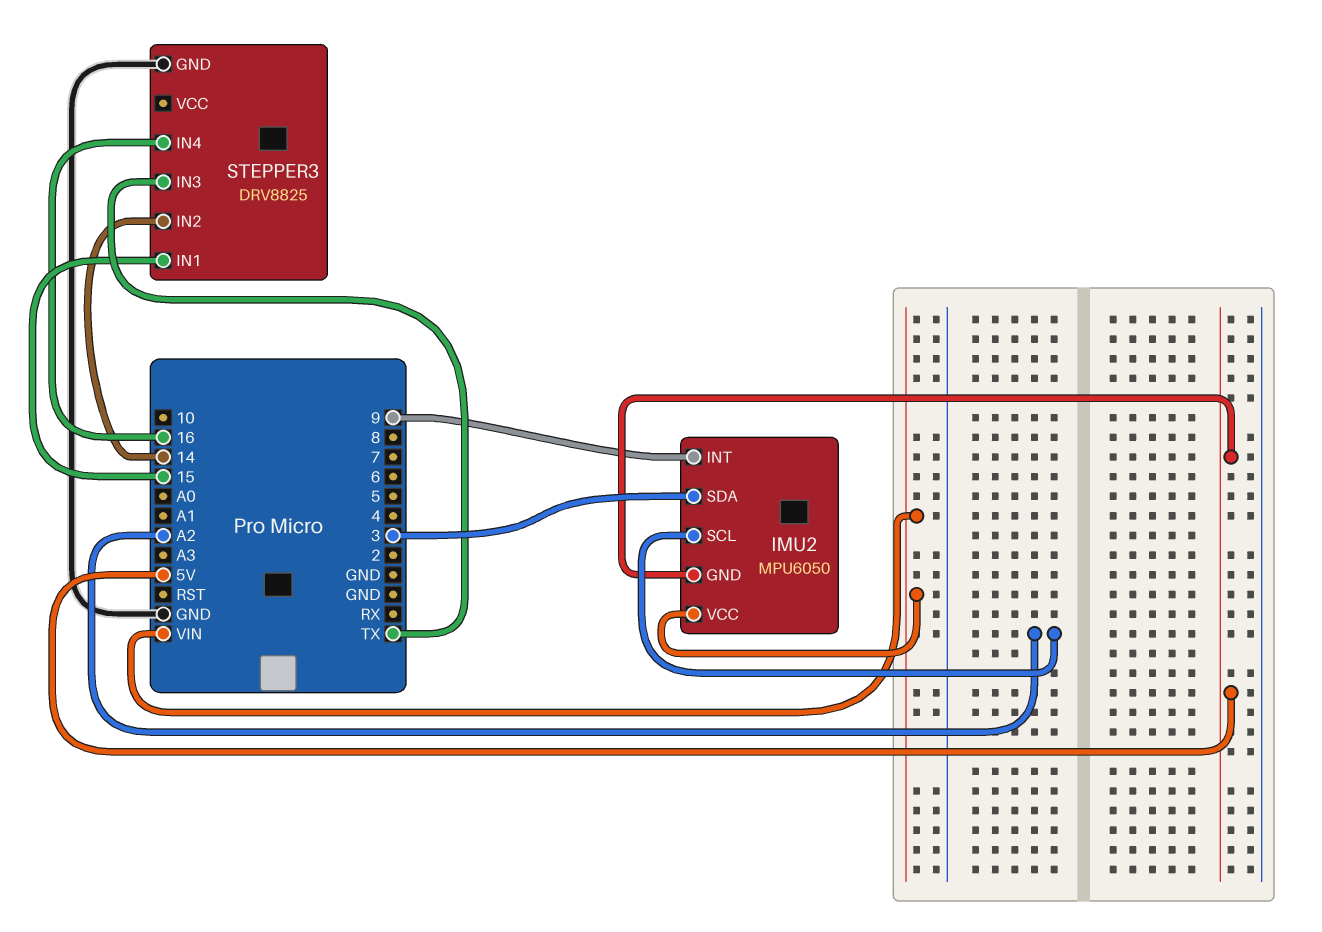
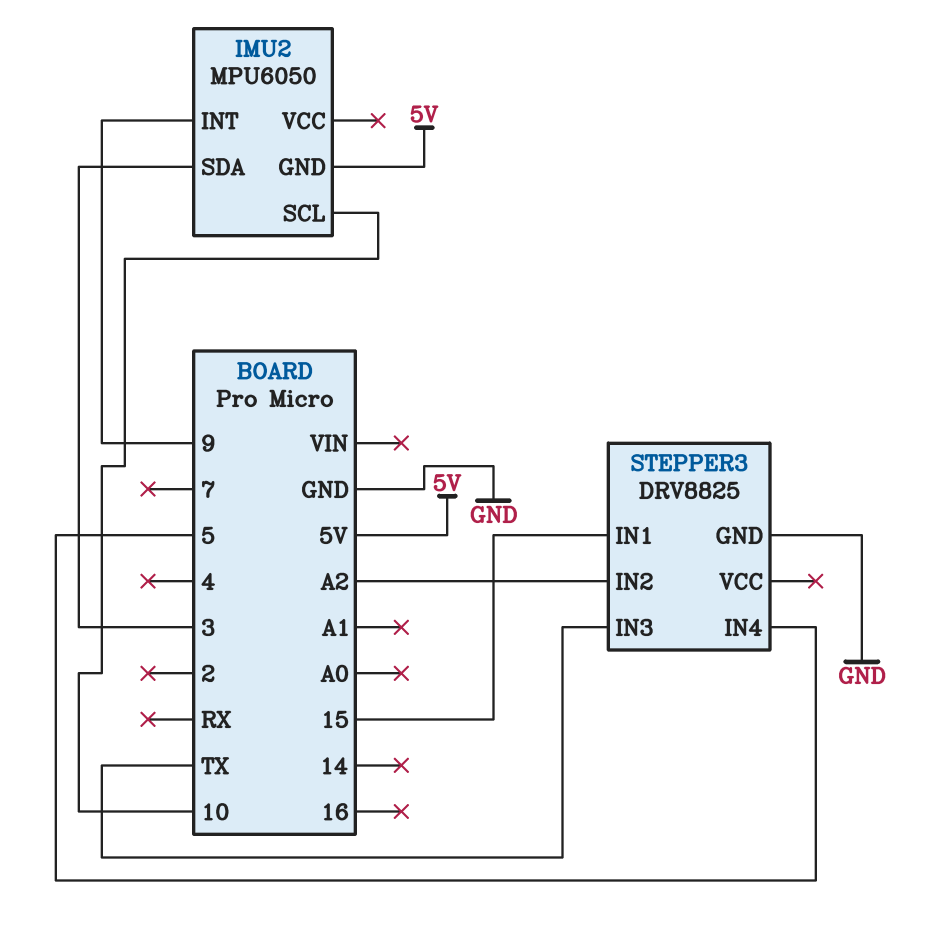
IMU2 pin SCL: A2 -> 10
IMU2 pin VCC: VIN -> none
STEPPER3 pin IN2: 14 -> A2
STEPPER3 pin IN4: 16 -> 5

